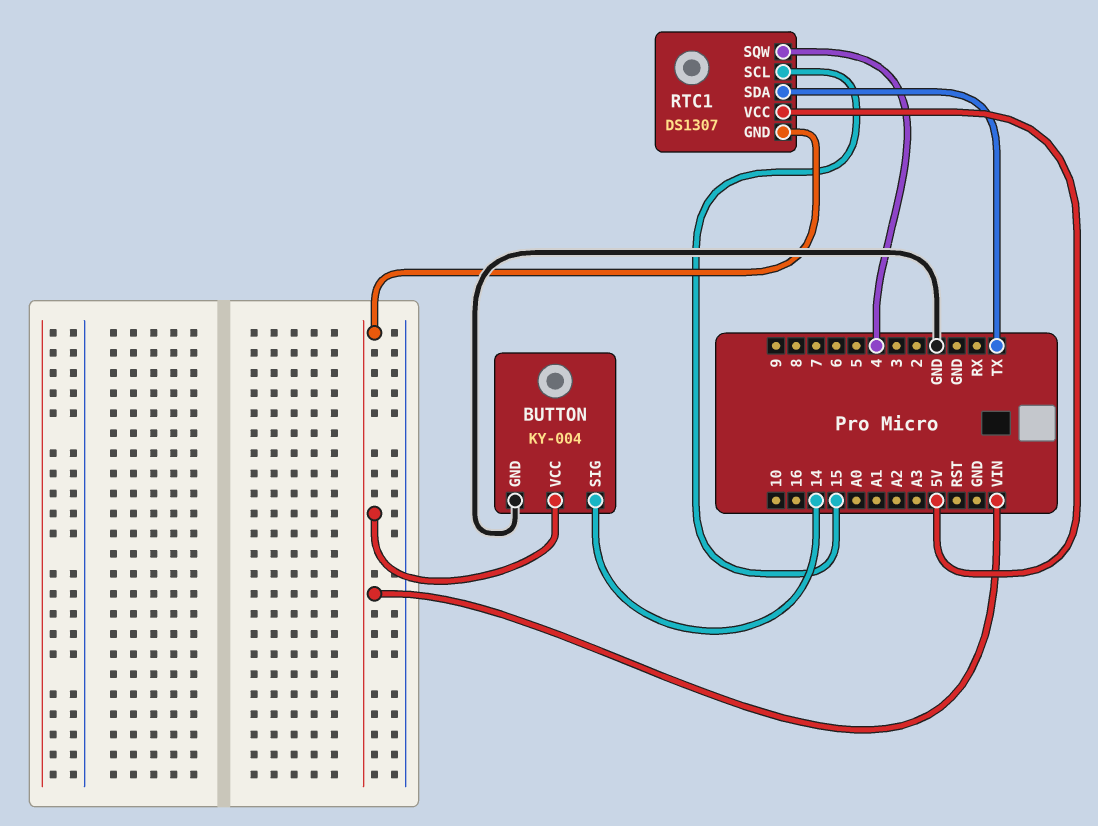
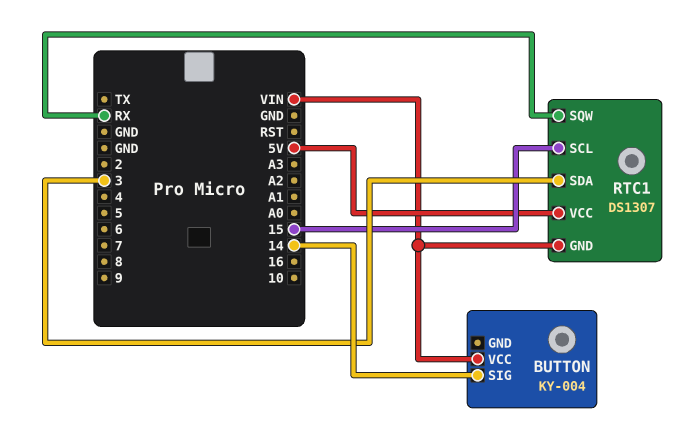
BUTTON pin GND: GND -> none
RTC1 pin SDA: TX -> 3
RTC1 pin SQW: 4 -> RX

